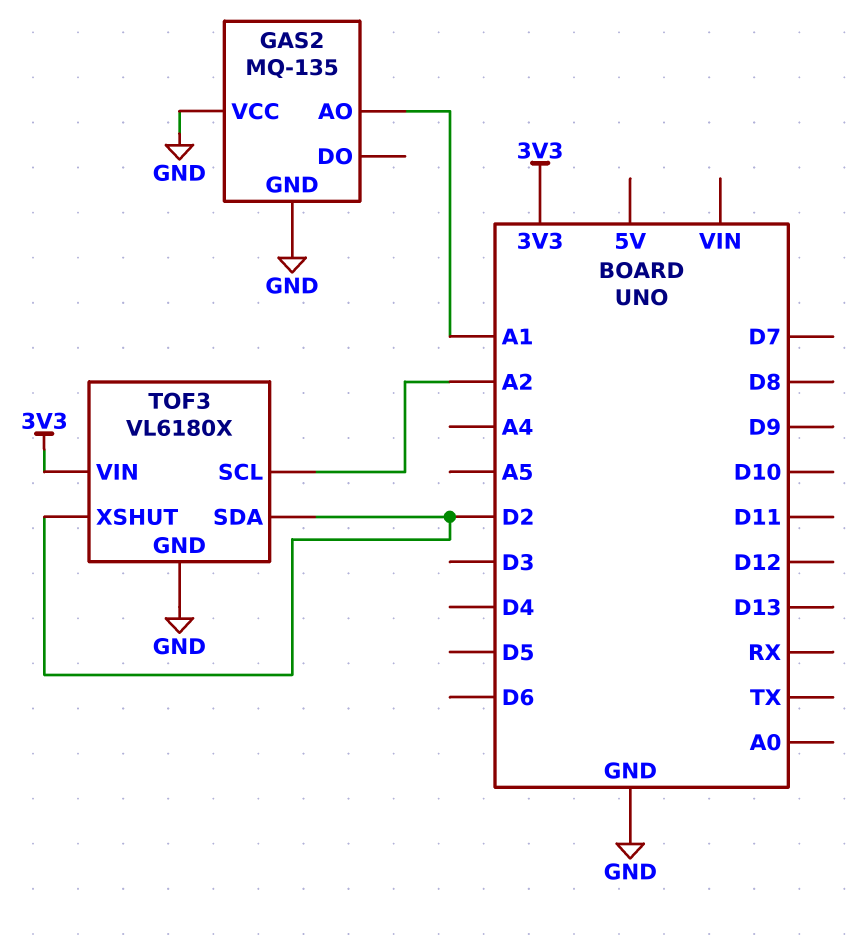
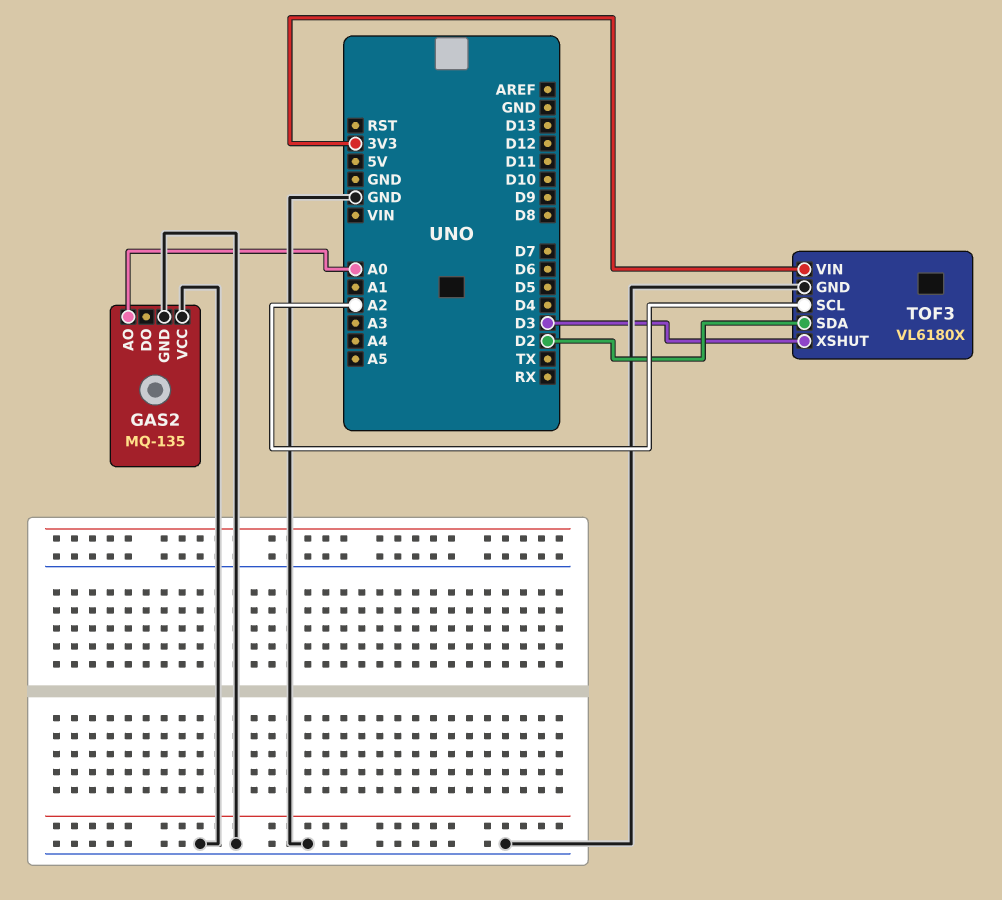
GAS2 pin AO: A1 -> A0
TOF3 pin XSHUT: D2 -> D3

